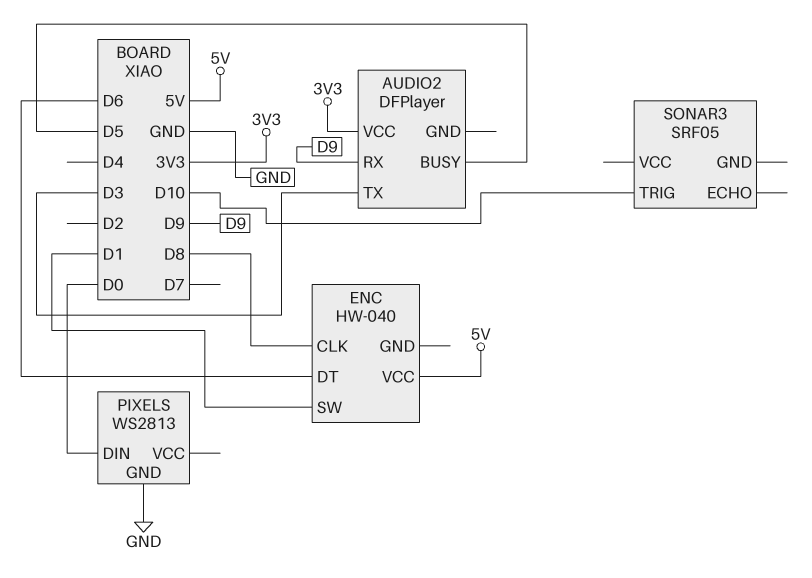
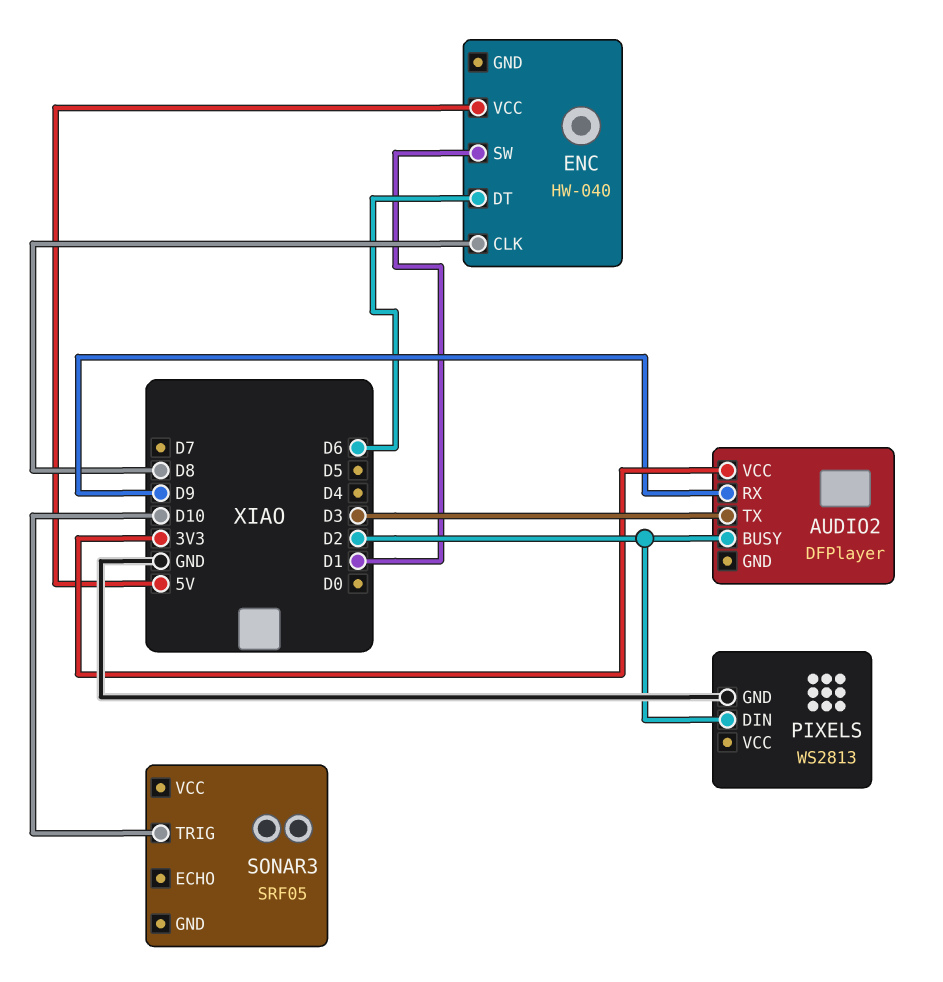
AUDIO2 pin BUSY: D5 -> D2
PIXELS pin DIN: D0 -> D2

